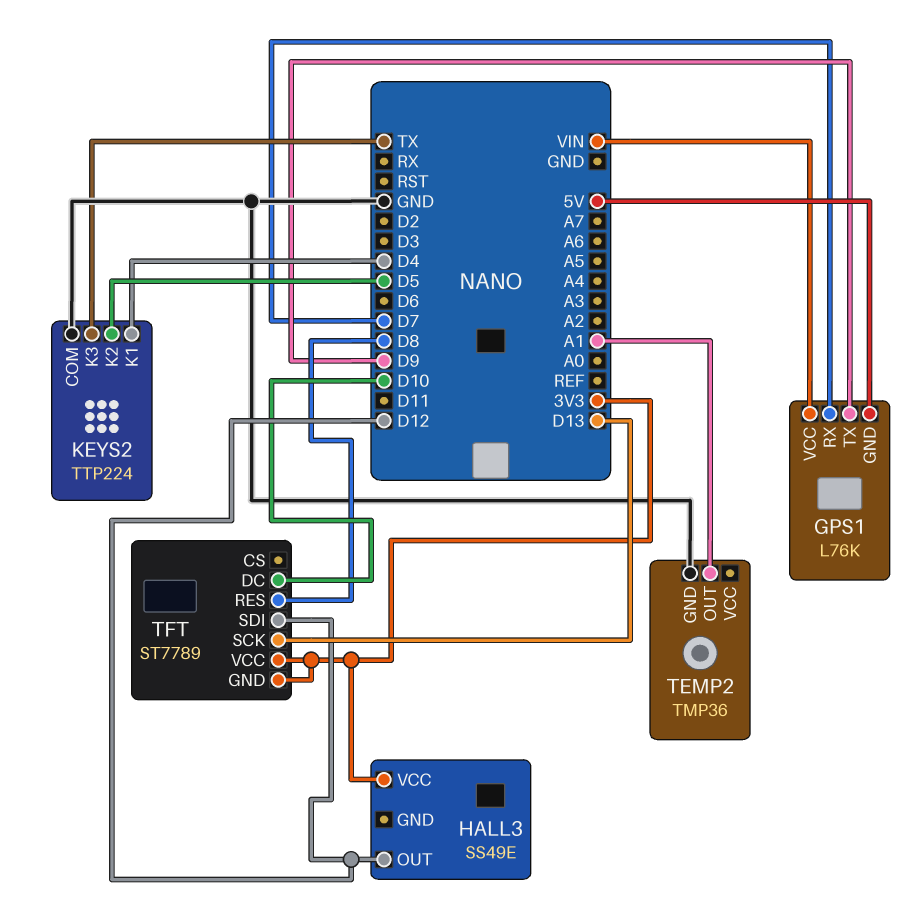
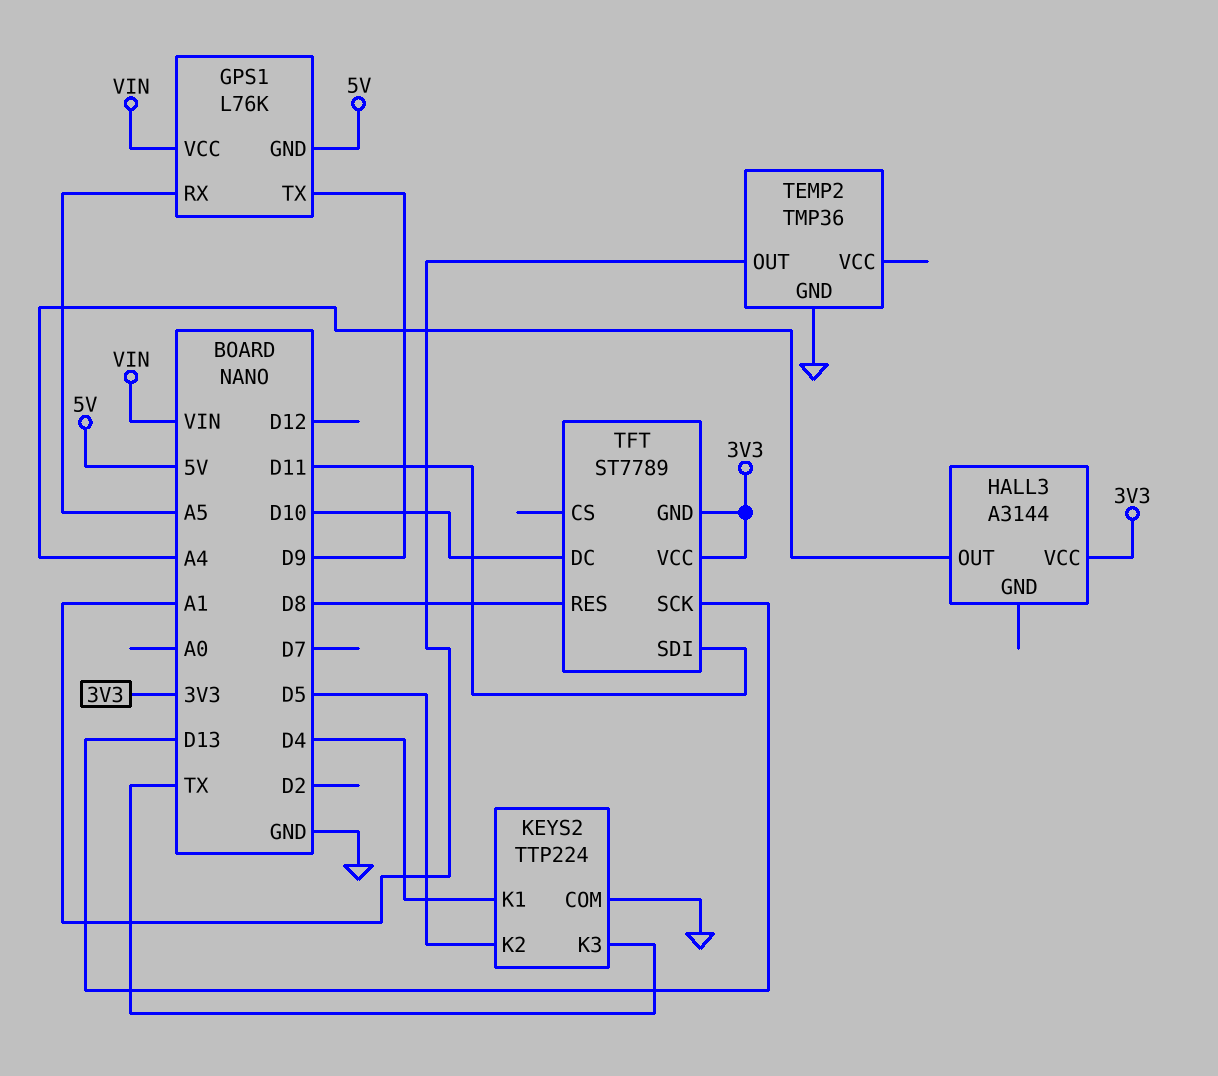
GPS1 pin RX: D7 -> A5
HALL3: SS49E -> A3144
HALL3 pin OUT: D12 -> A4
TFT pin SDI: D12 -> D11

